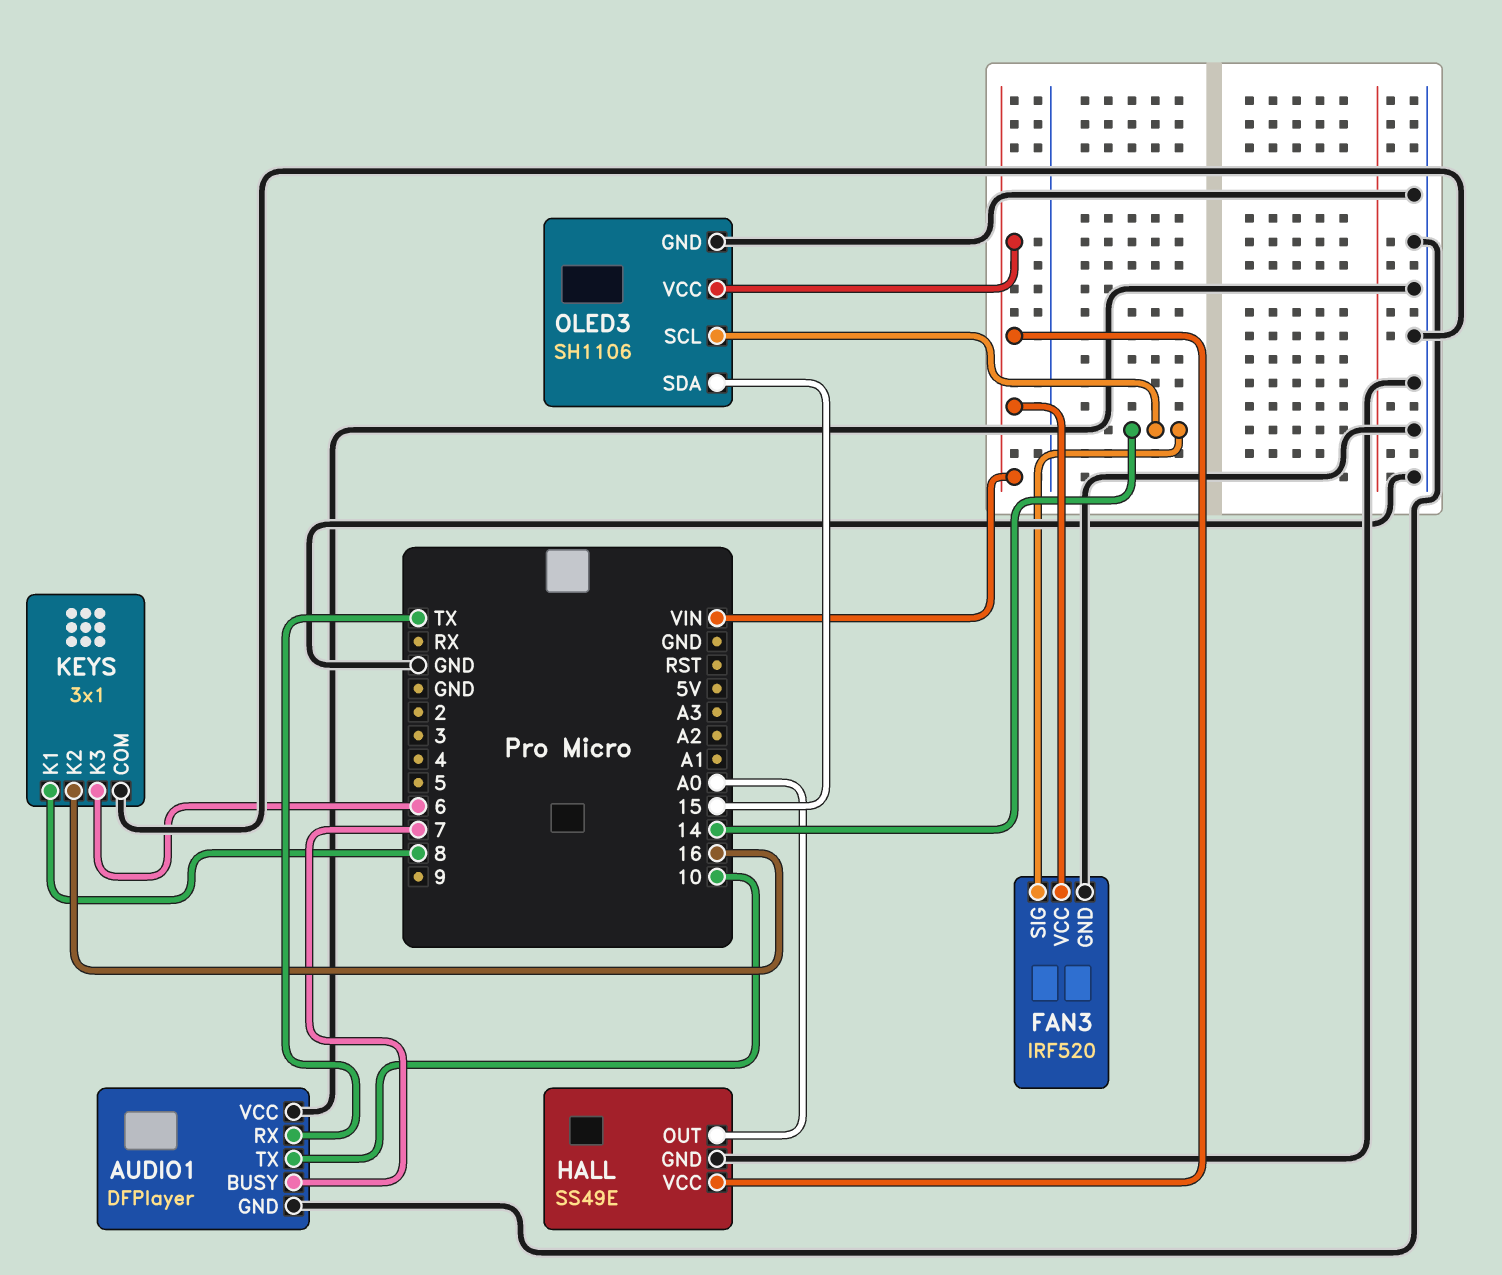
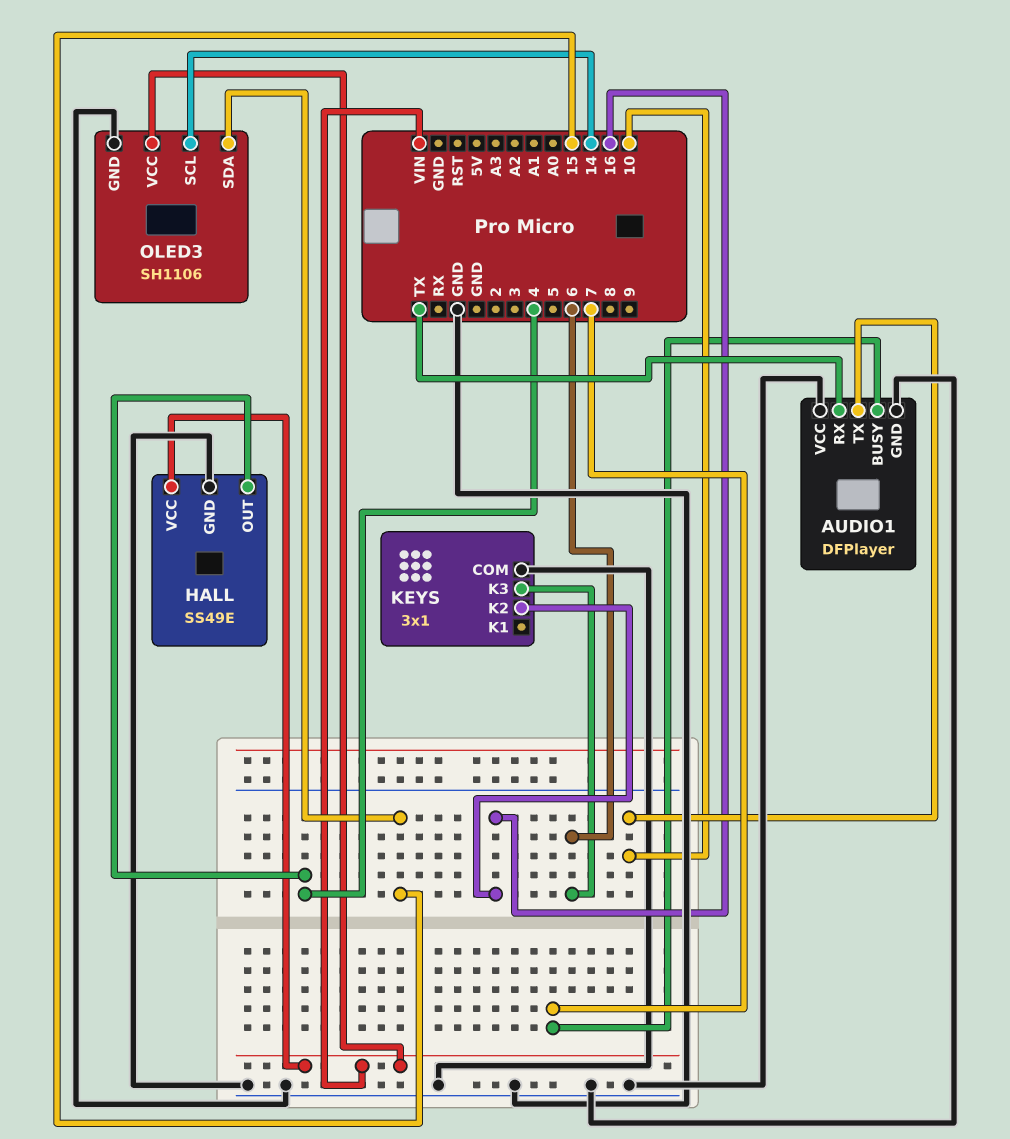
FAN3: IRF520 -> none
FAN3 pin GND: GND -> none
FAN3 pin SIG: 14 -> none
FAN3 pin VCC: VIN -> none
HALL pin OUT: A0 -> 4
KEYS pin K1: 8 -> none

